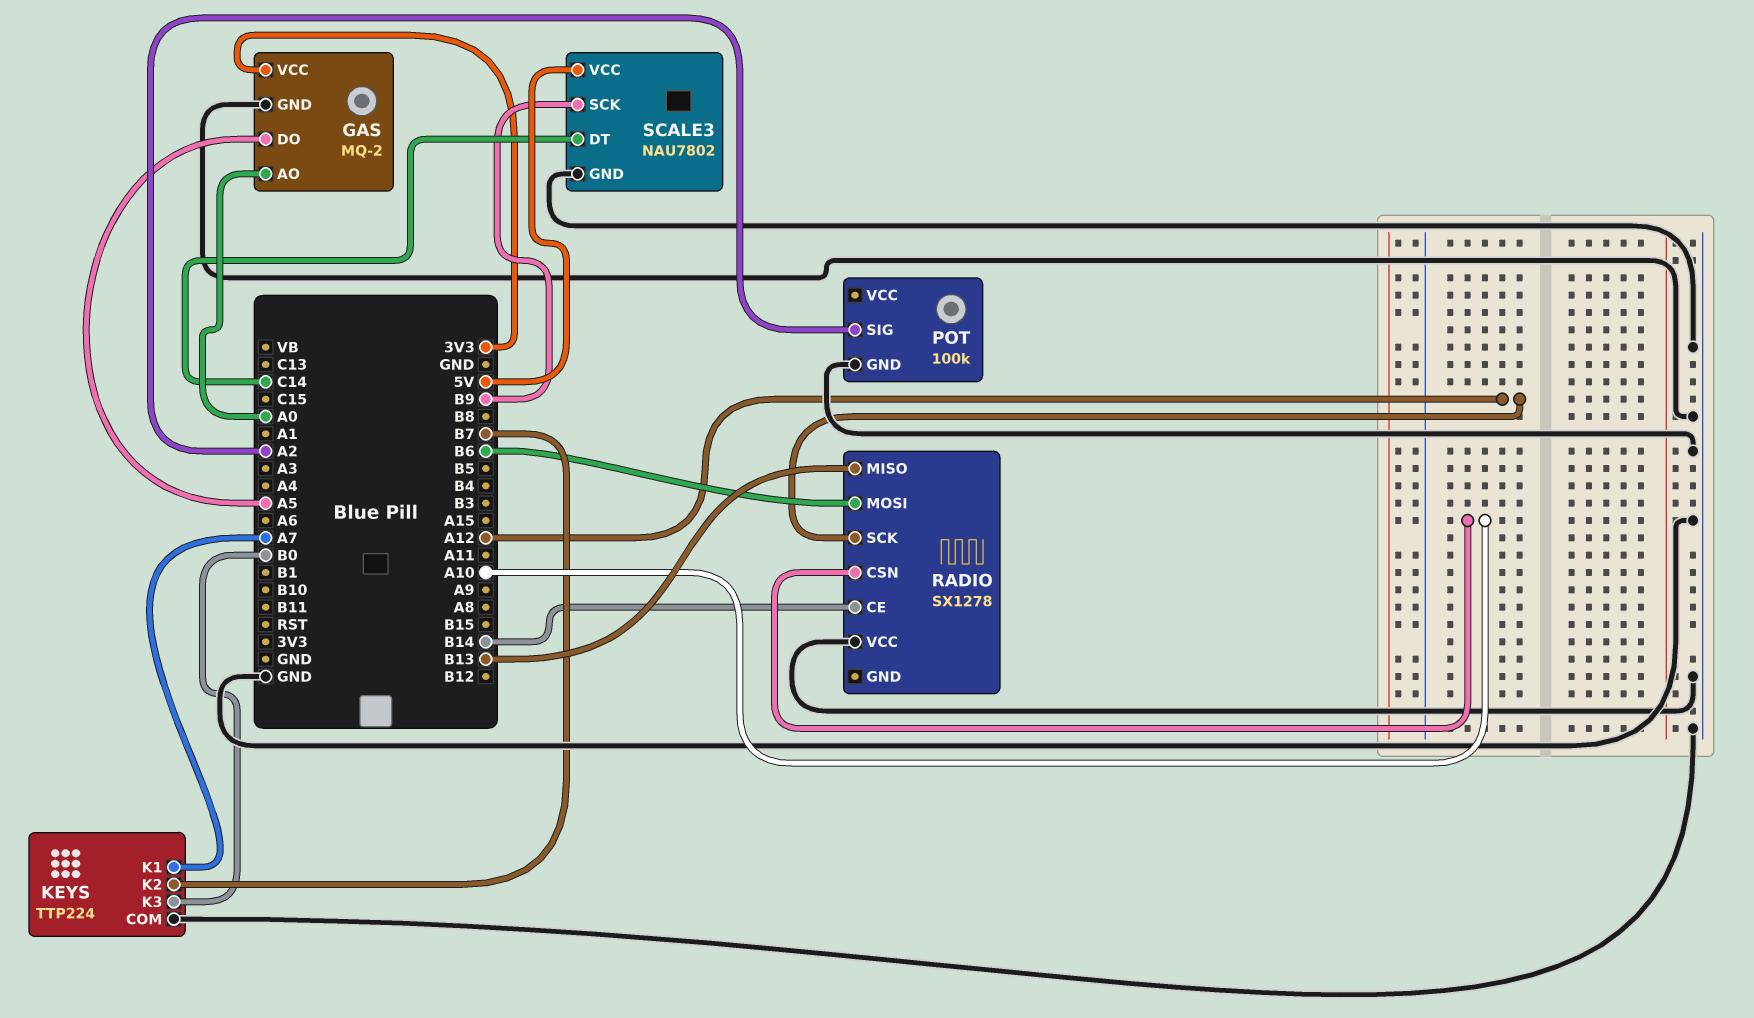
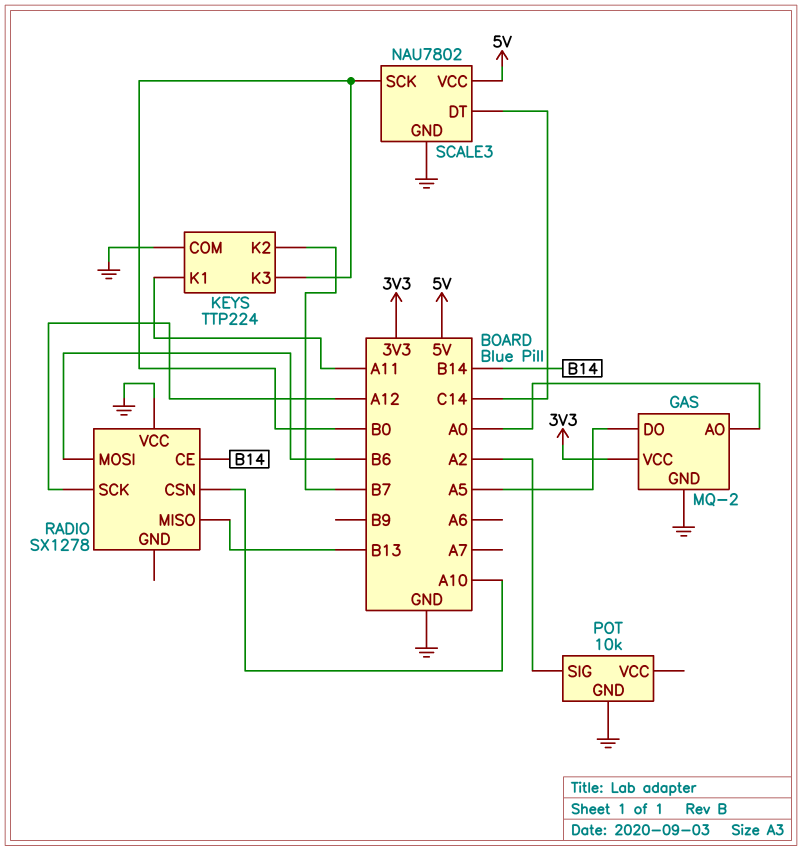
KEYS pin K1: A7 -> A11
POT: 100k -> 10k
SCALE3 pin SCK: B9 -> B0

